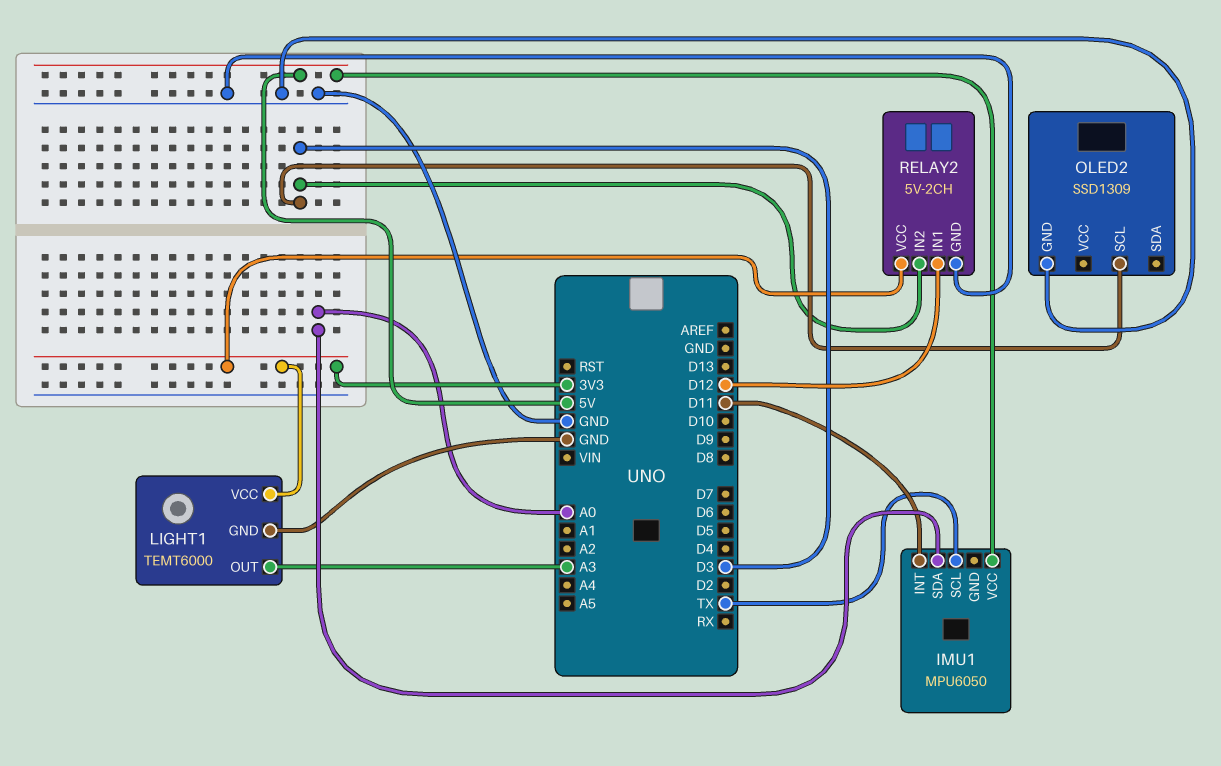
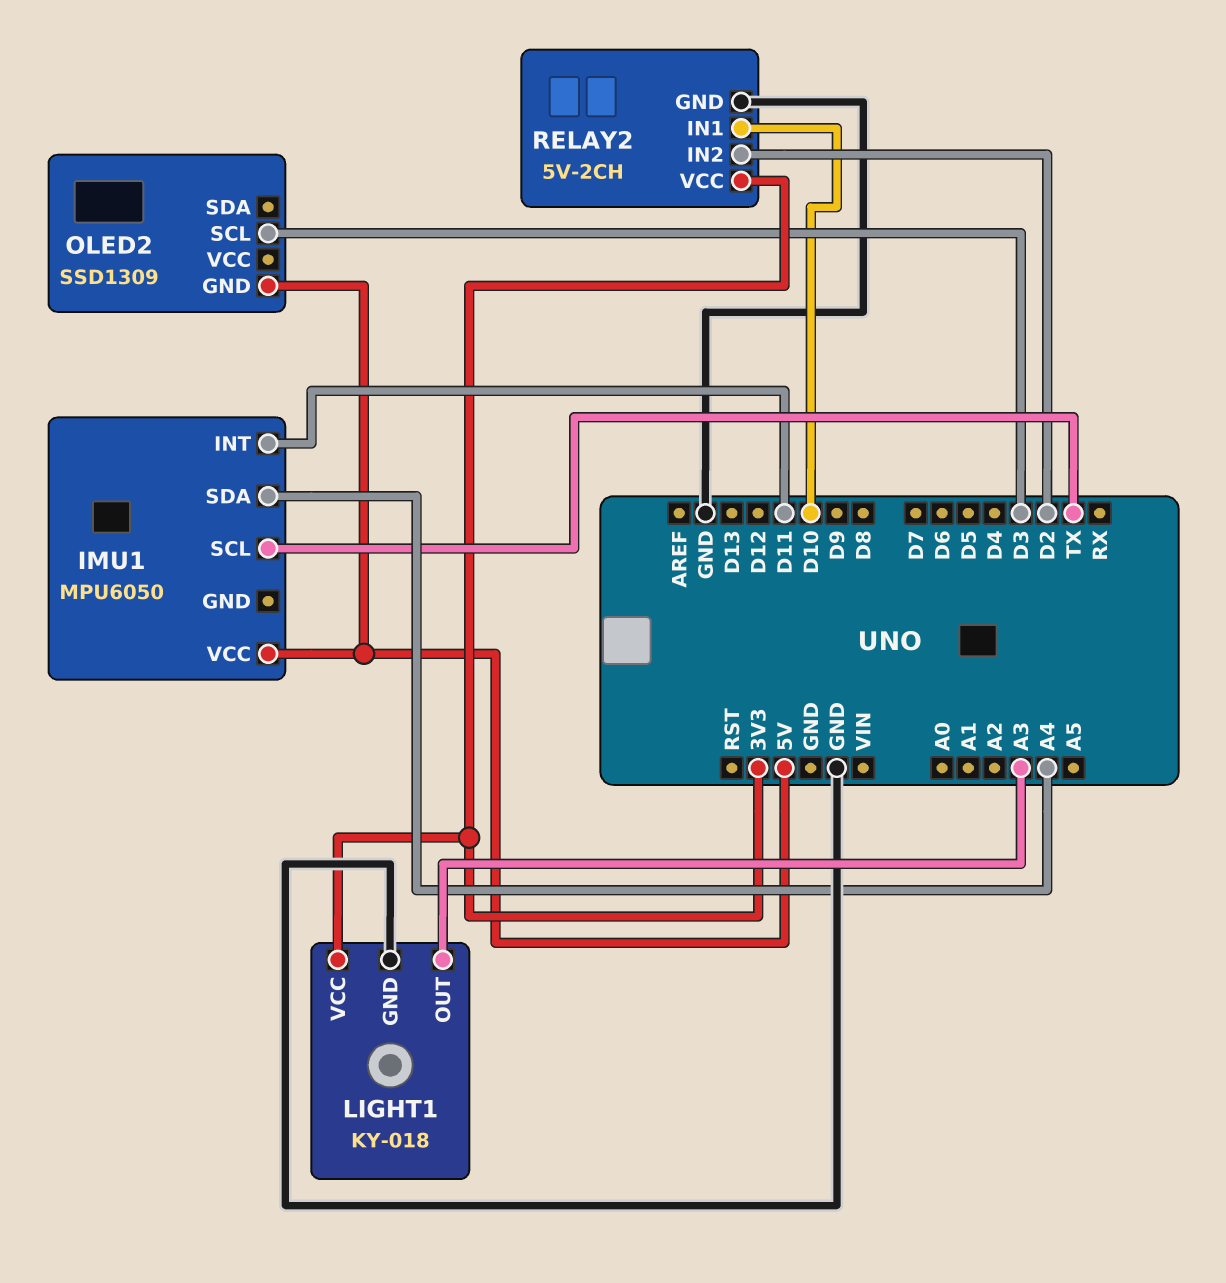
IMU1 pin SDA: A0 -> A4
LIGHT1: TEMT6000 -> KY-018
OLED2 pin GND: GND -> 5V
RELAY2 pin IN1: D12 -> D10
RELAY2 pin IN2: D3 -> D2

